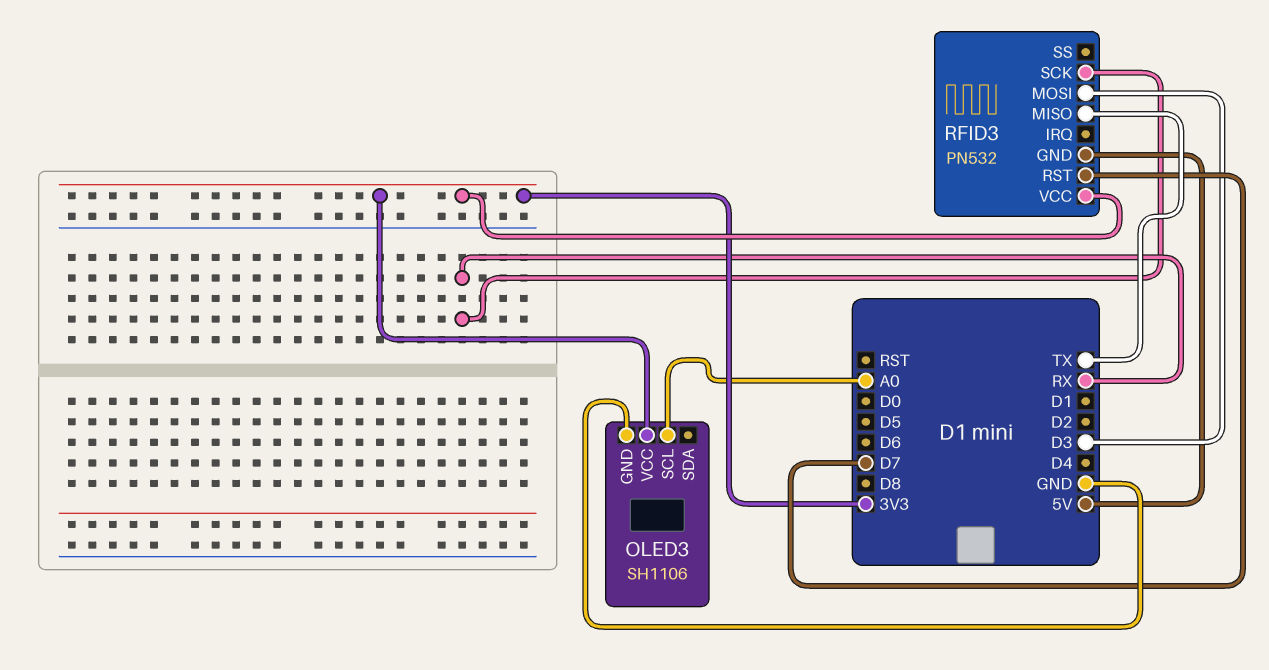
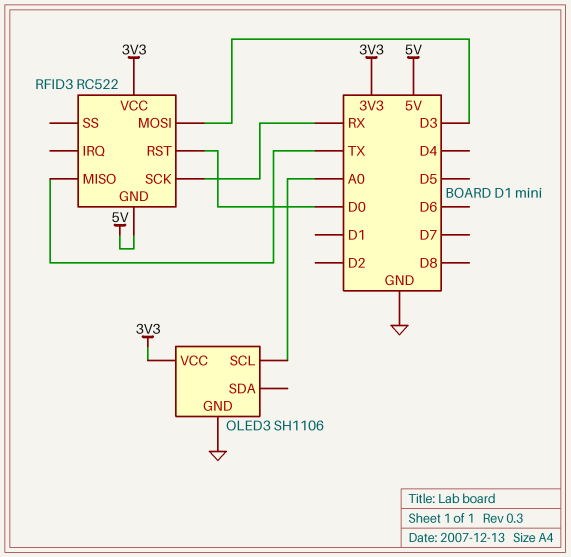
RFID3: PN532 -> RC522
RFID3 pin RST: D7 -> D0

